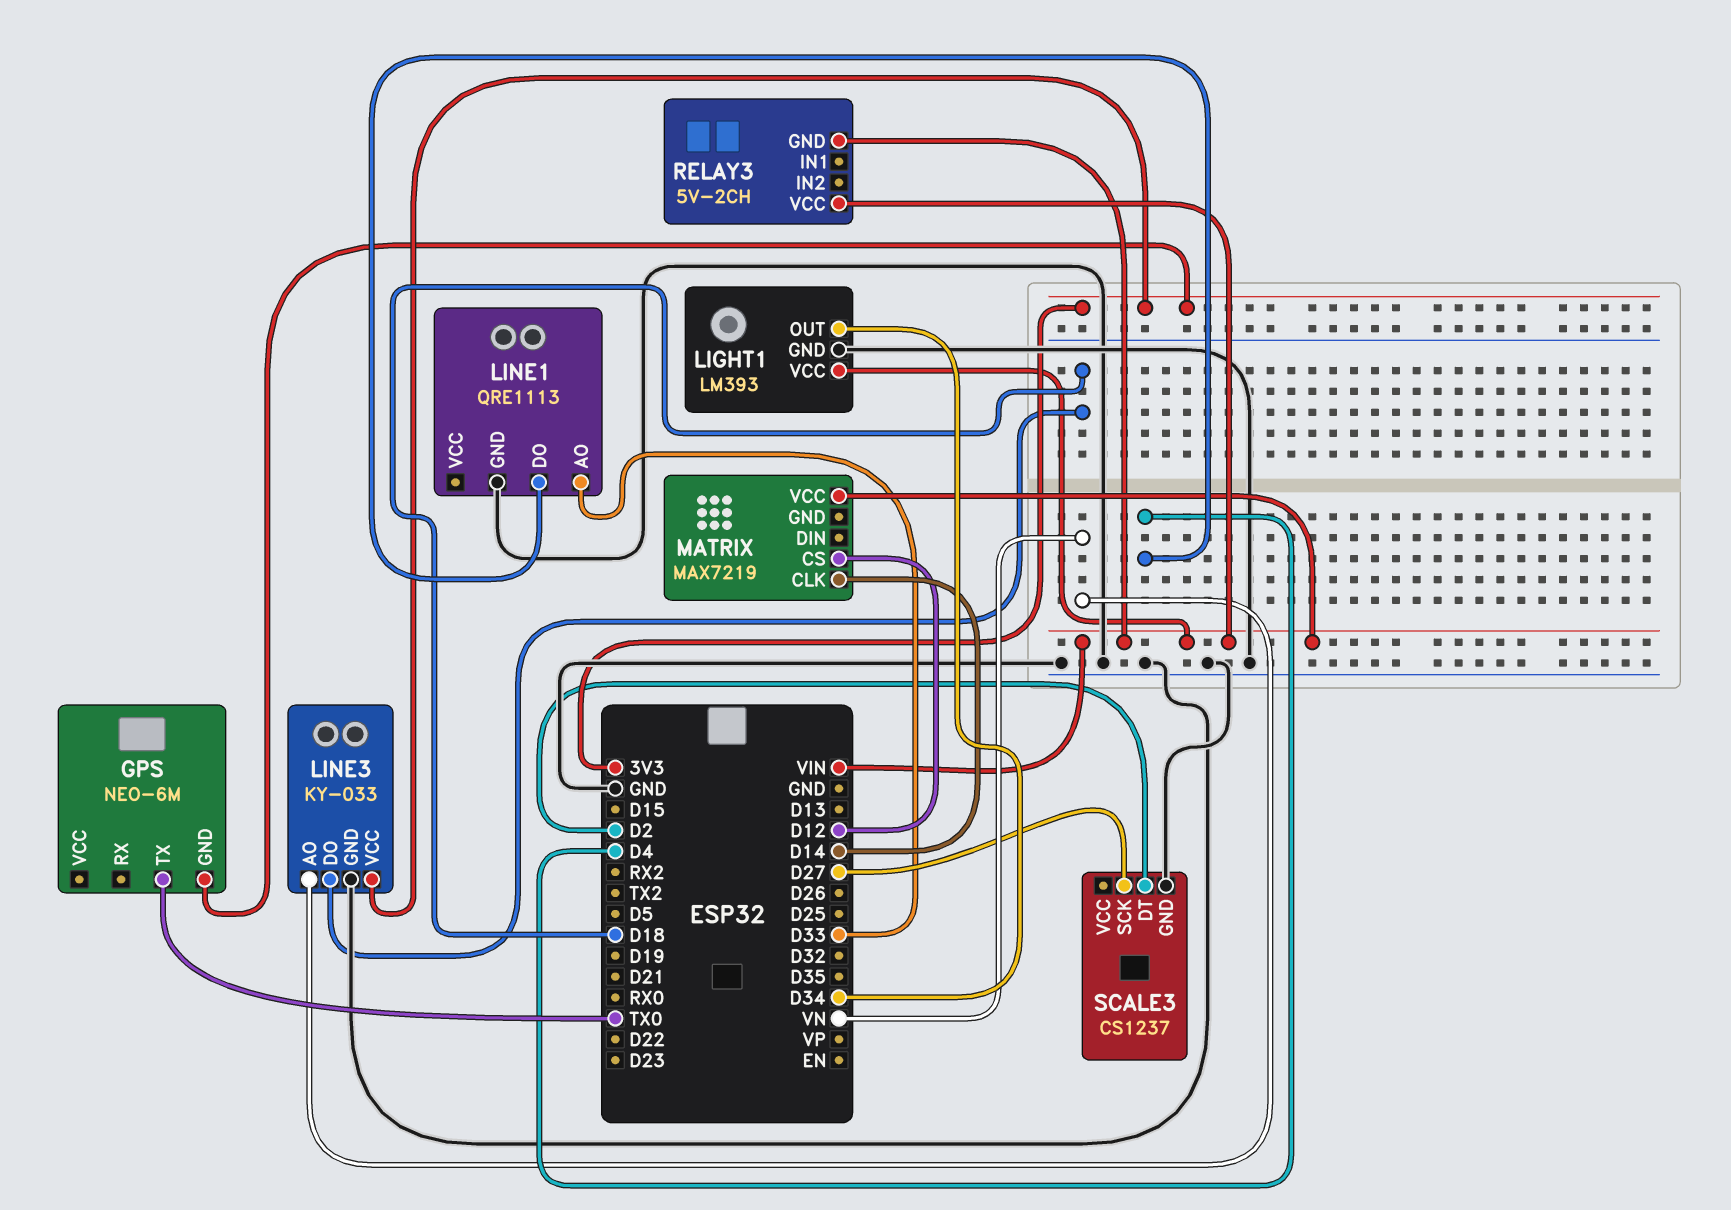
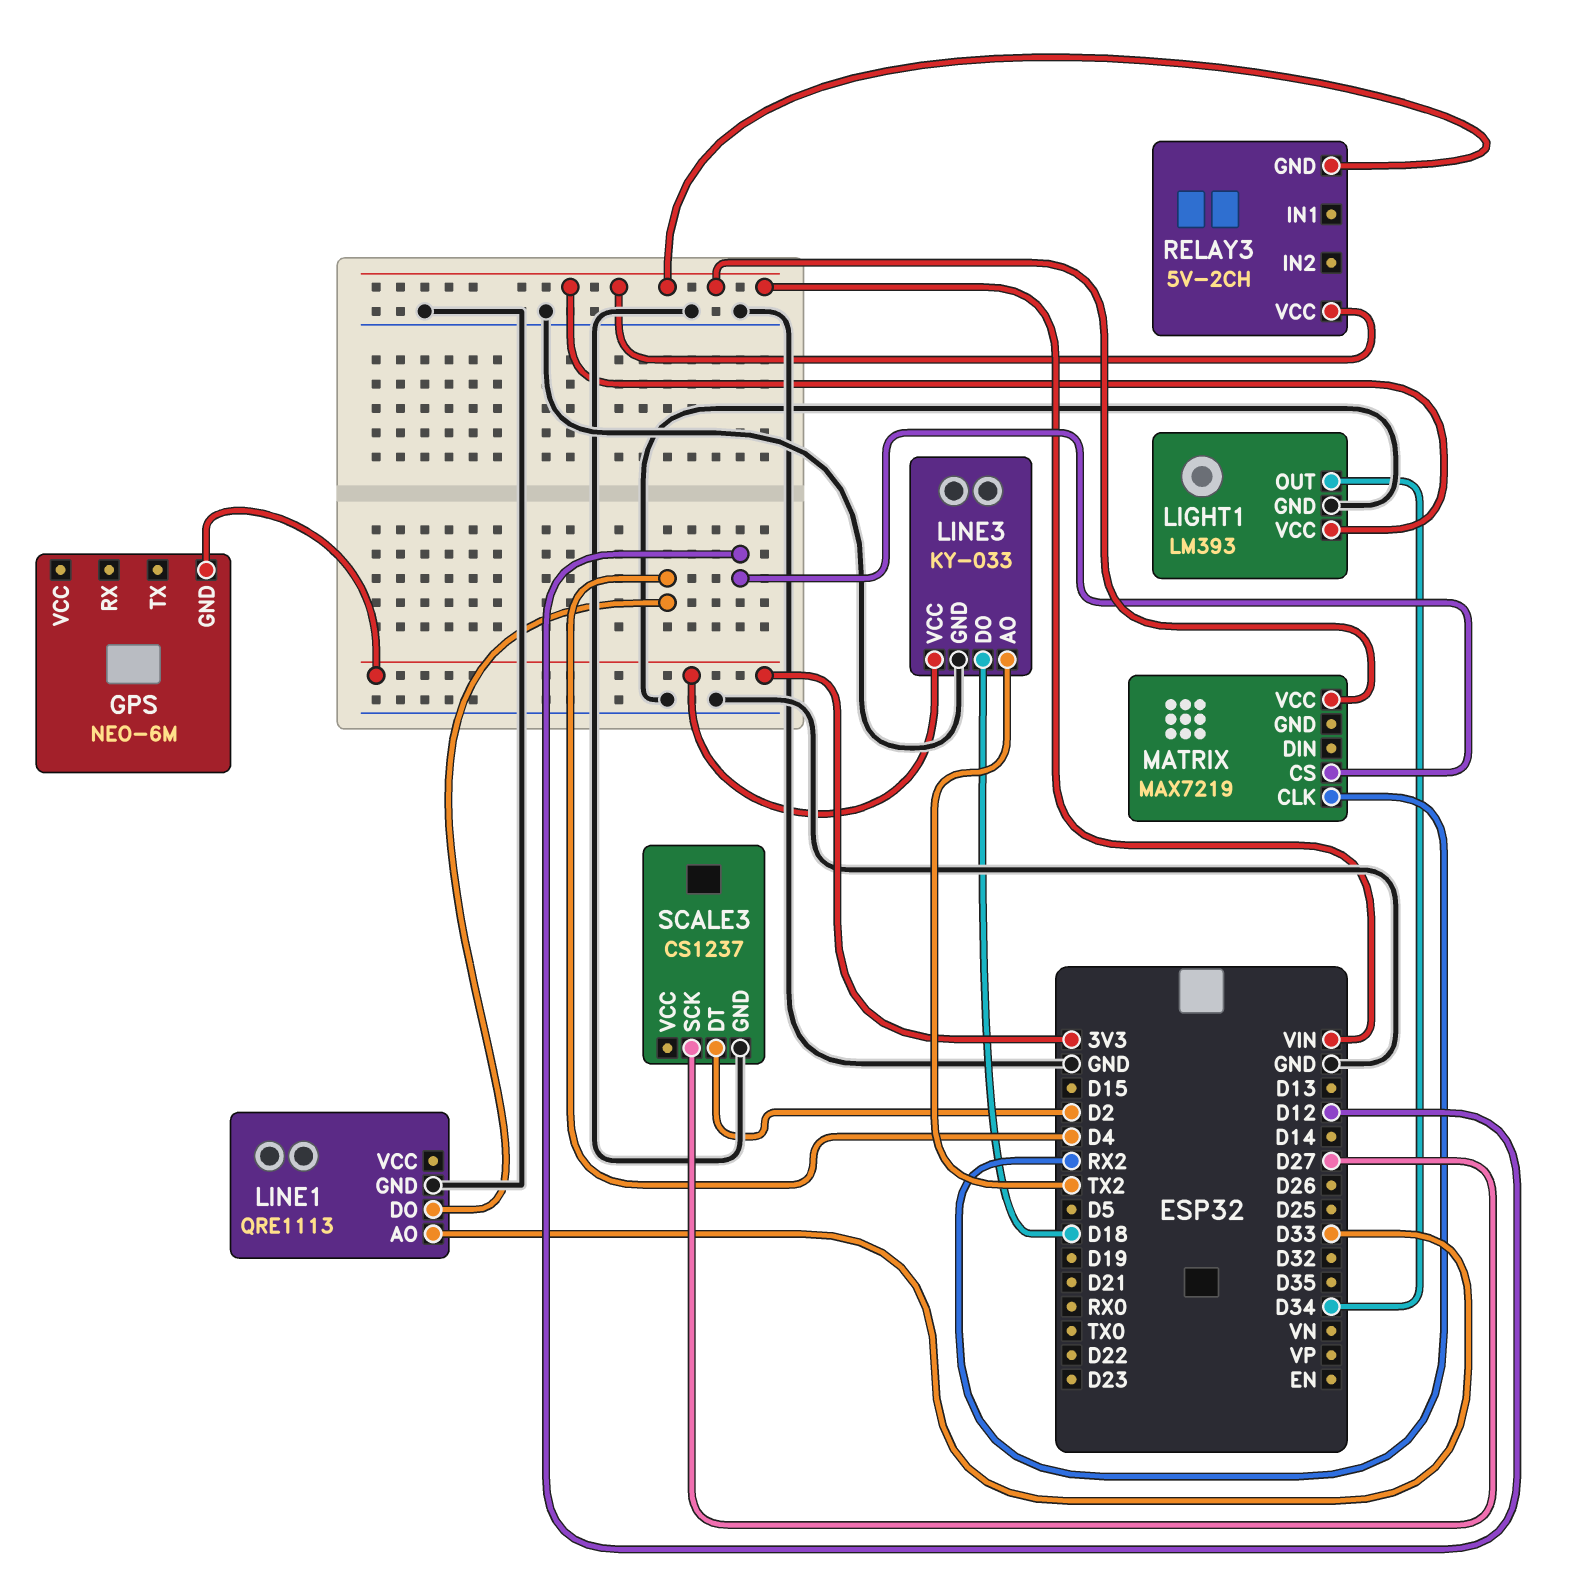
GPS pin TX: TX0 -> none
LINE3 pin AO: VN -> TX2
MATRIX pin CLK: D14 -> RX2

